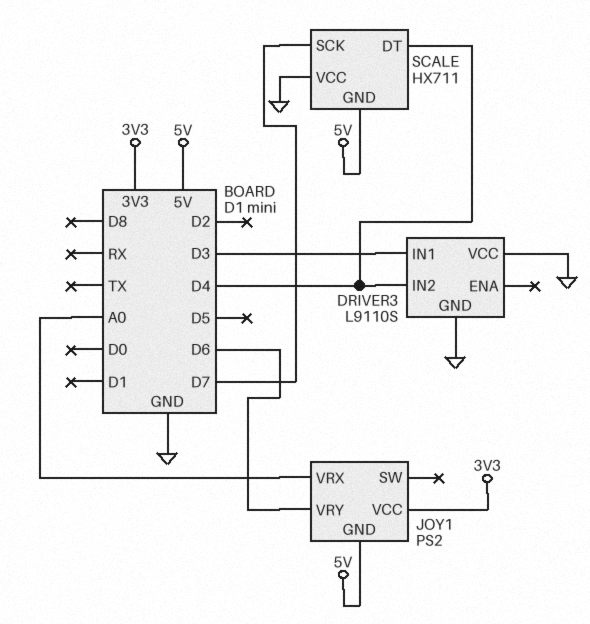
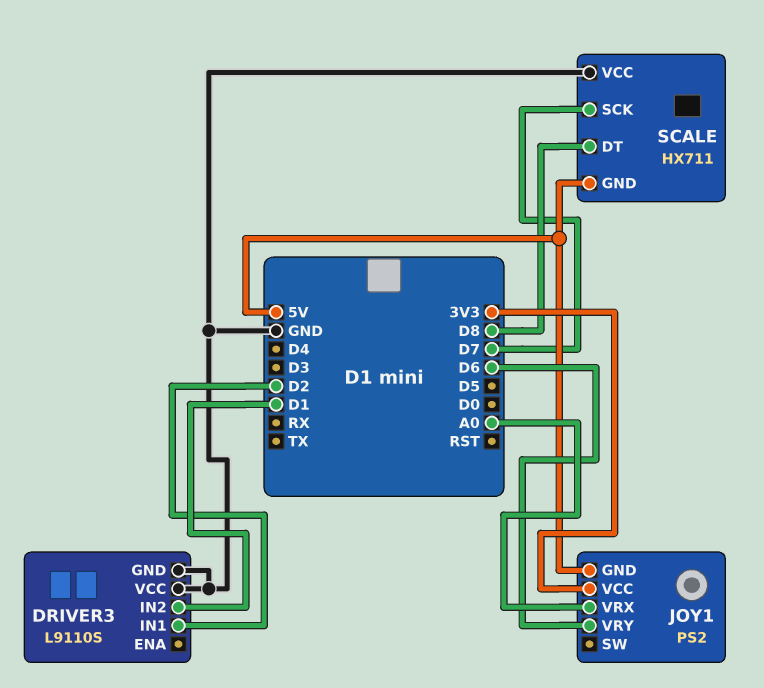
DRIVER3 pin IN1: D3 -> D2
DRIVER3 pin IN2: D4 -> D1
SCALE pin DT: D4 -> D8

